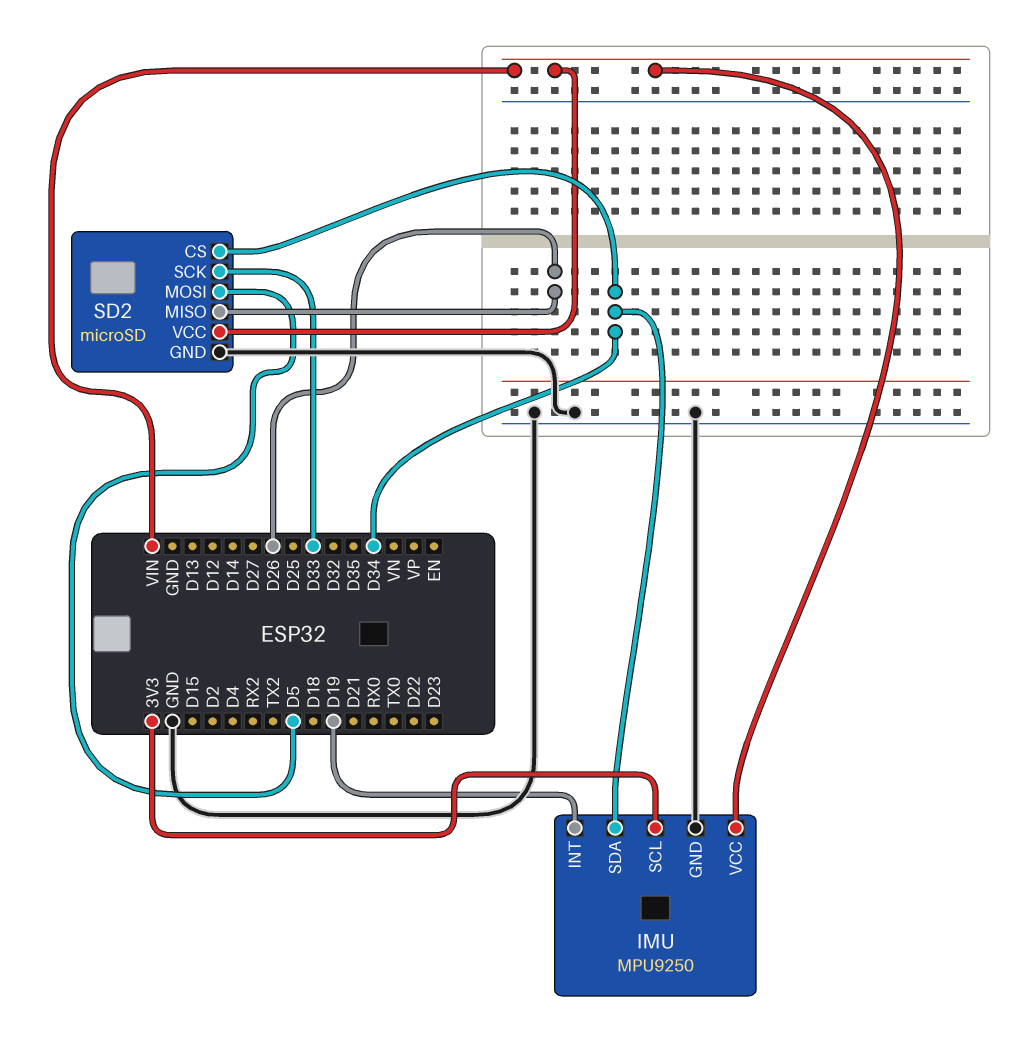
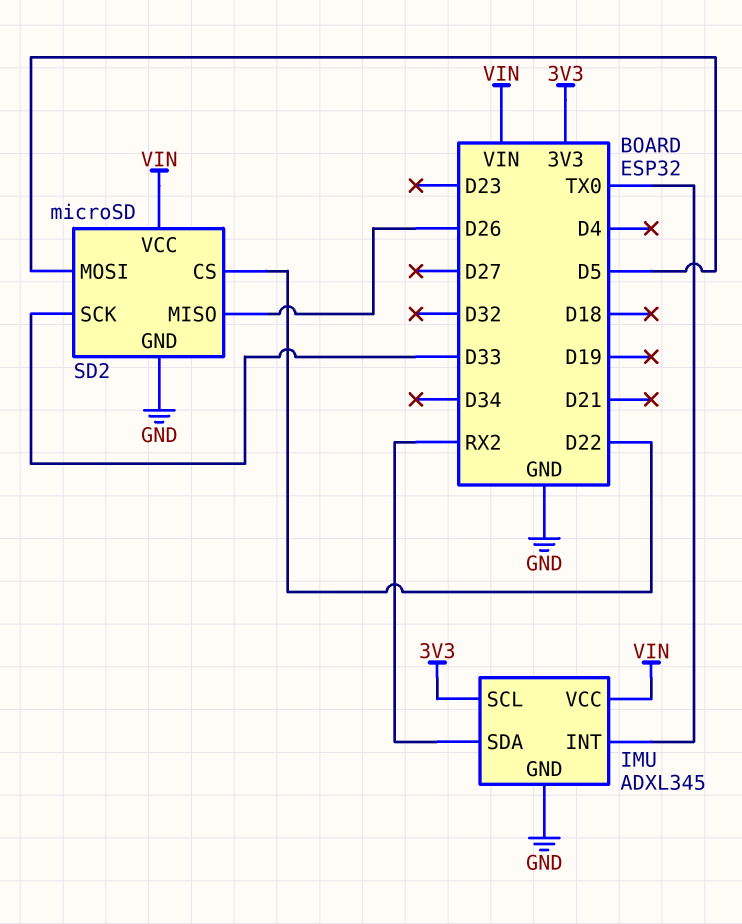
IMU: MPU9250 -> ADXL345
IMU pin INT: D19 -> TX0
IMU pin SDA: D34 -> RX2
SD2 pin CS: D34 -> D22

